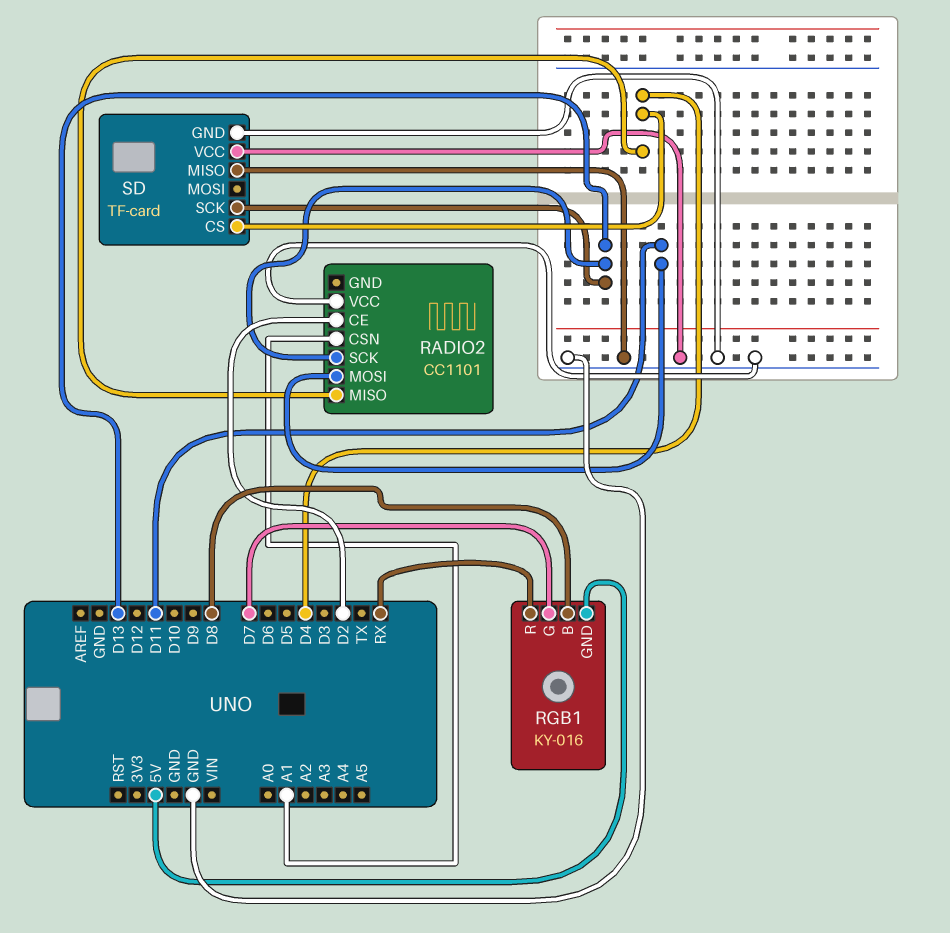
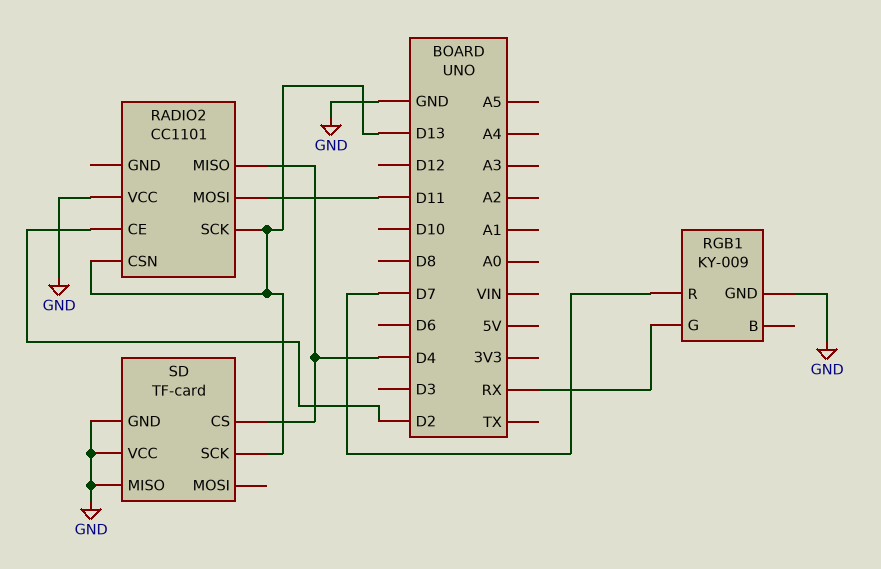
RADIO2 pin CSN: A1 -> D13
RGB1: KY-016 -> KY-009
RGB1 pin B: D8 -> none
RGB1 pin G: D7 -> RX
RGB1 pin GND: 5V -> GND
RGB1 pin R: RX -> D7

